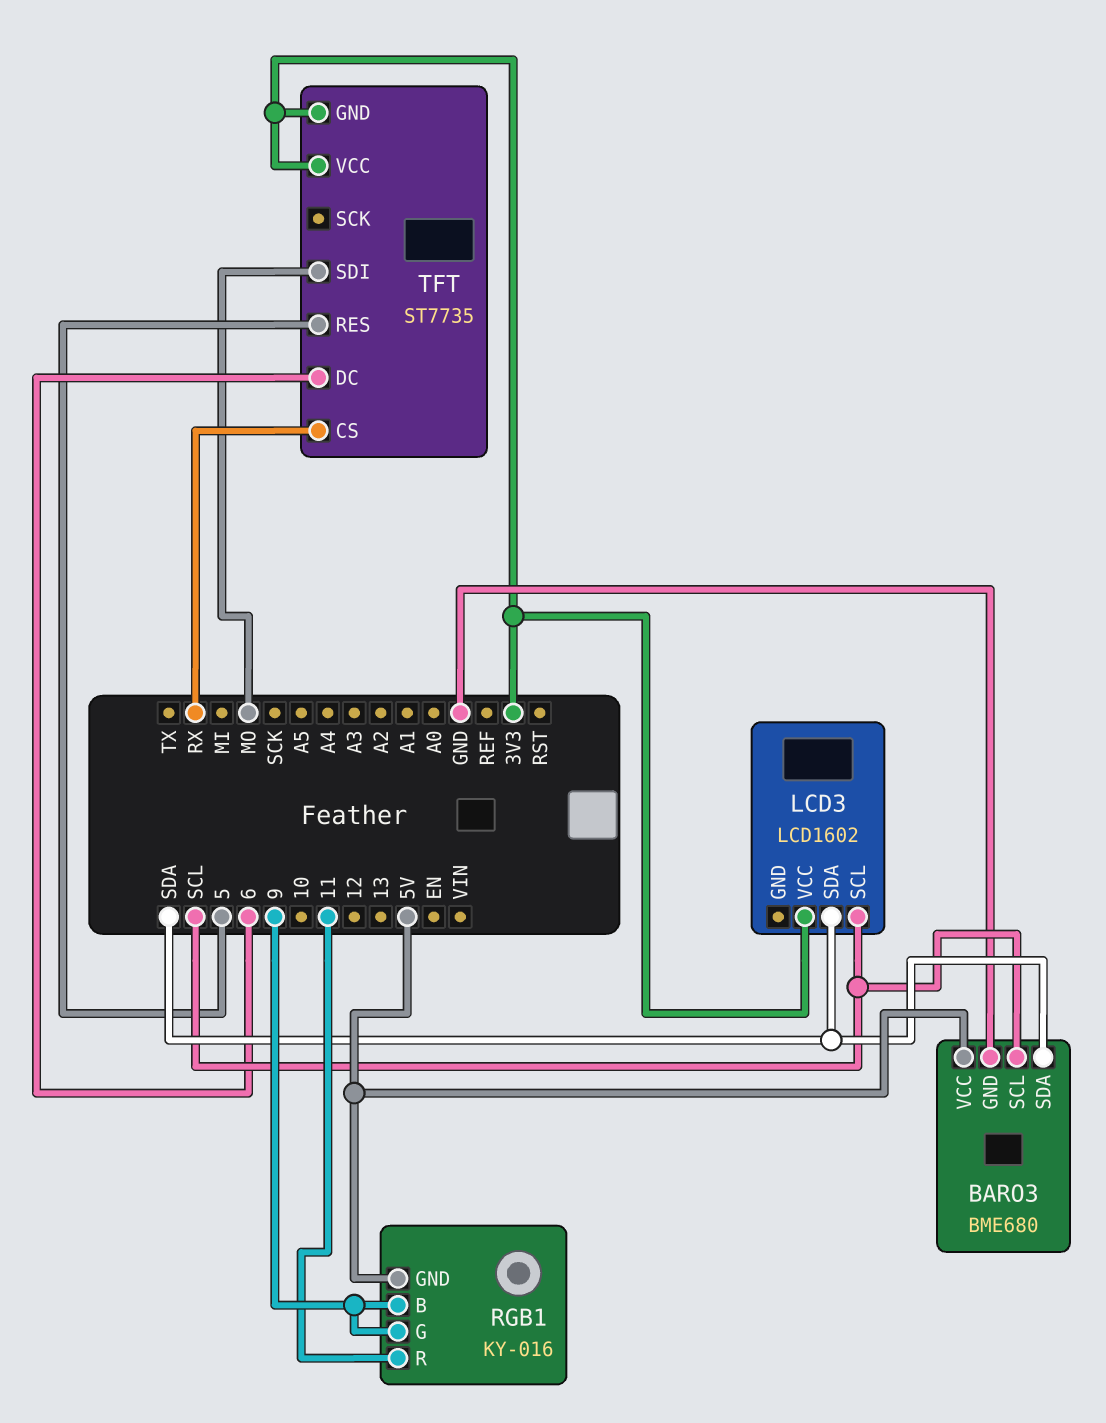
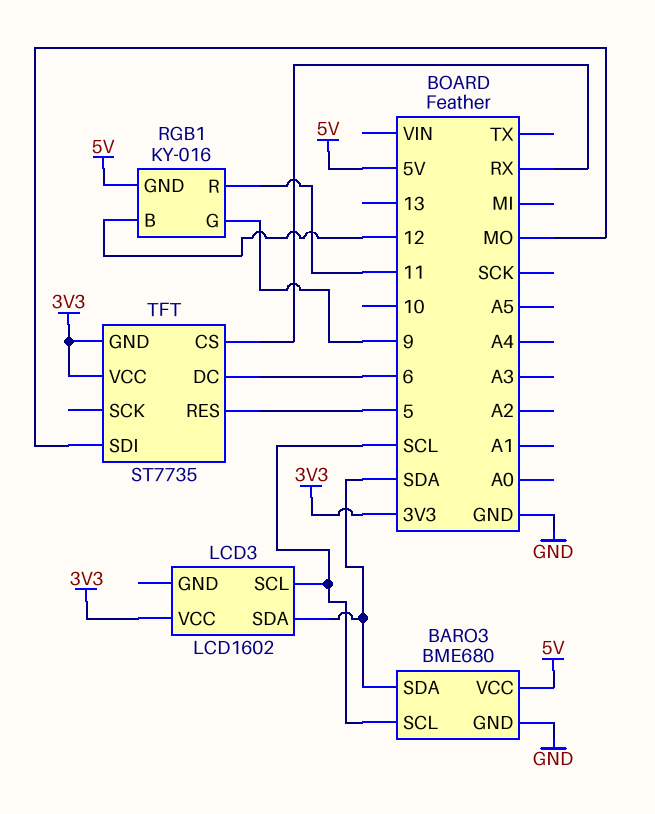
RGB1 pin B: 9 -> 12

